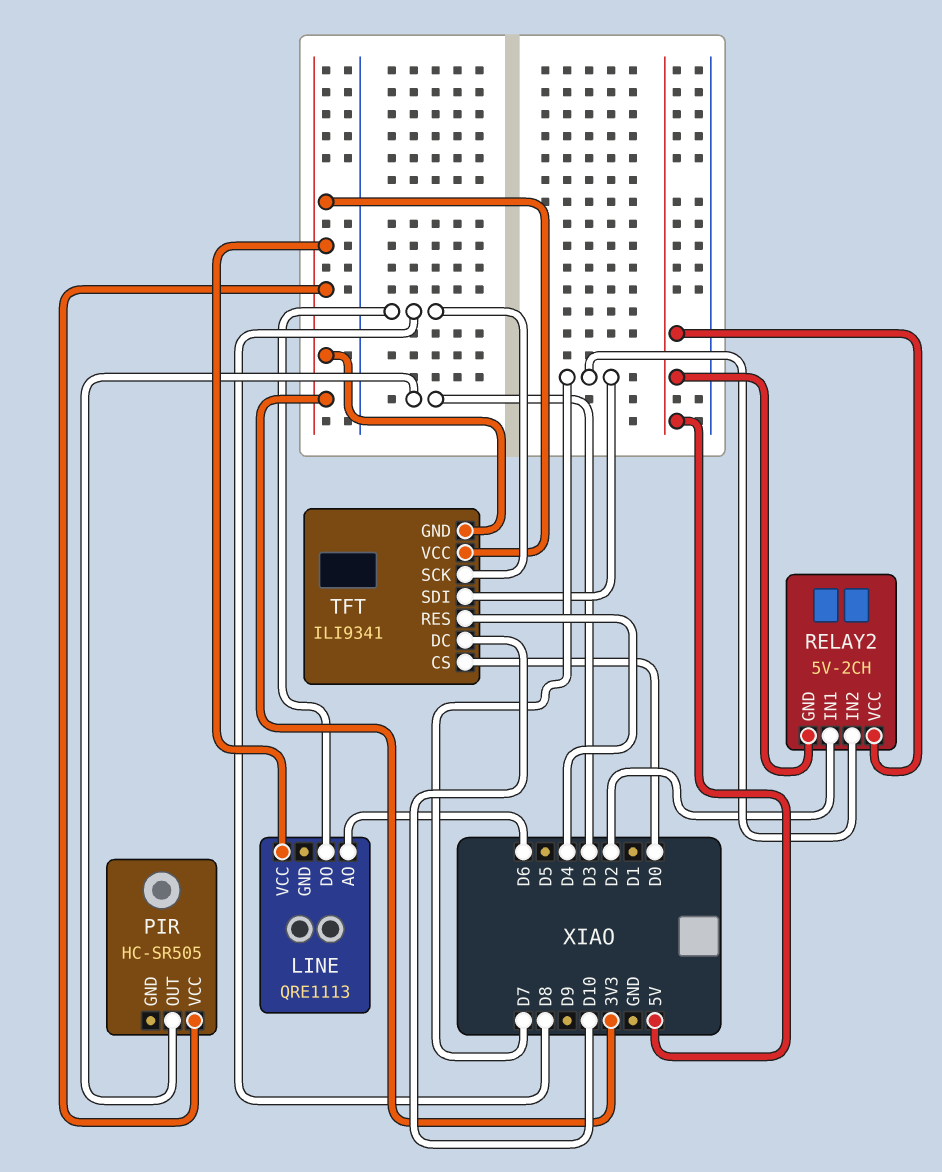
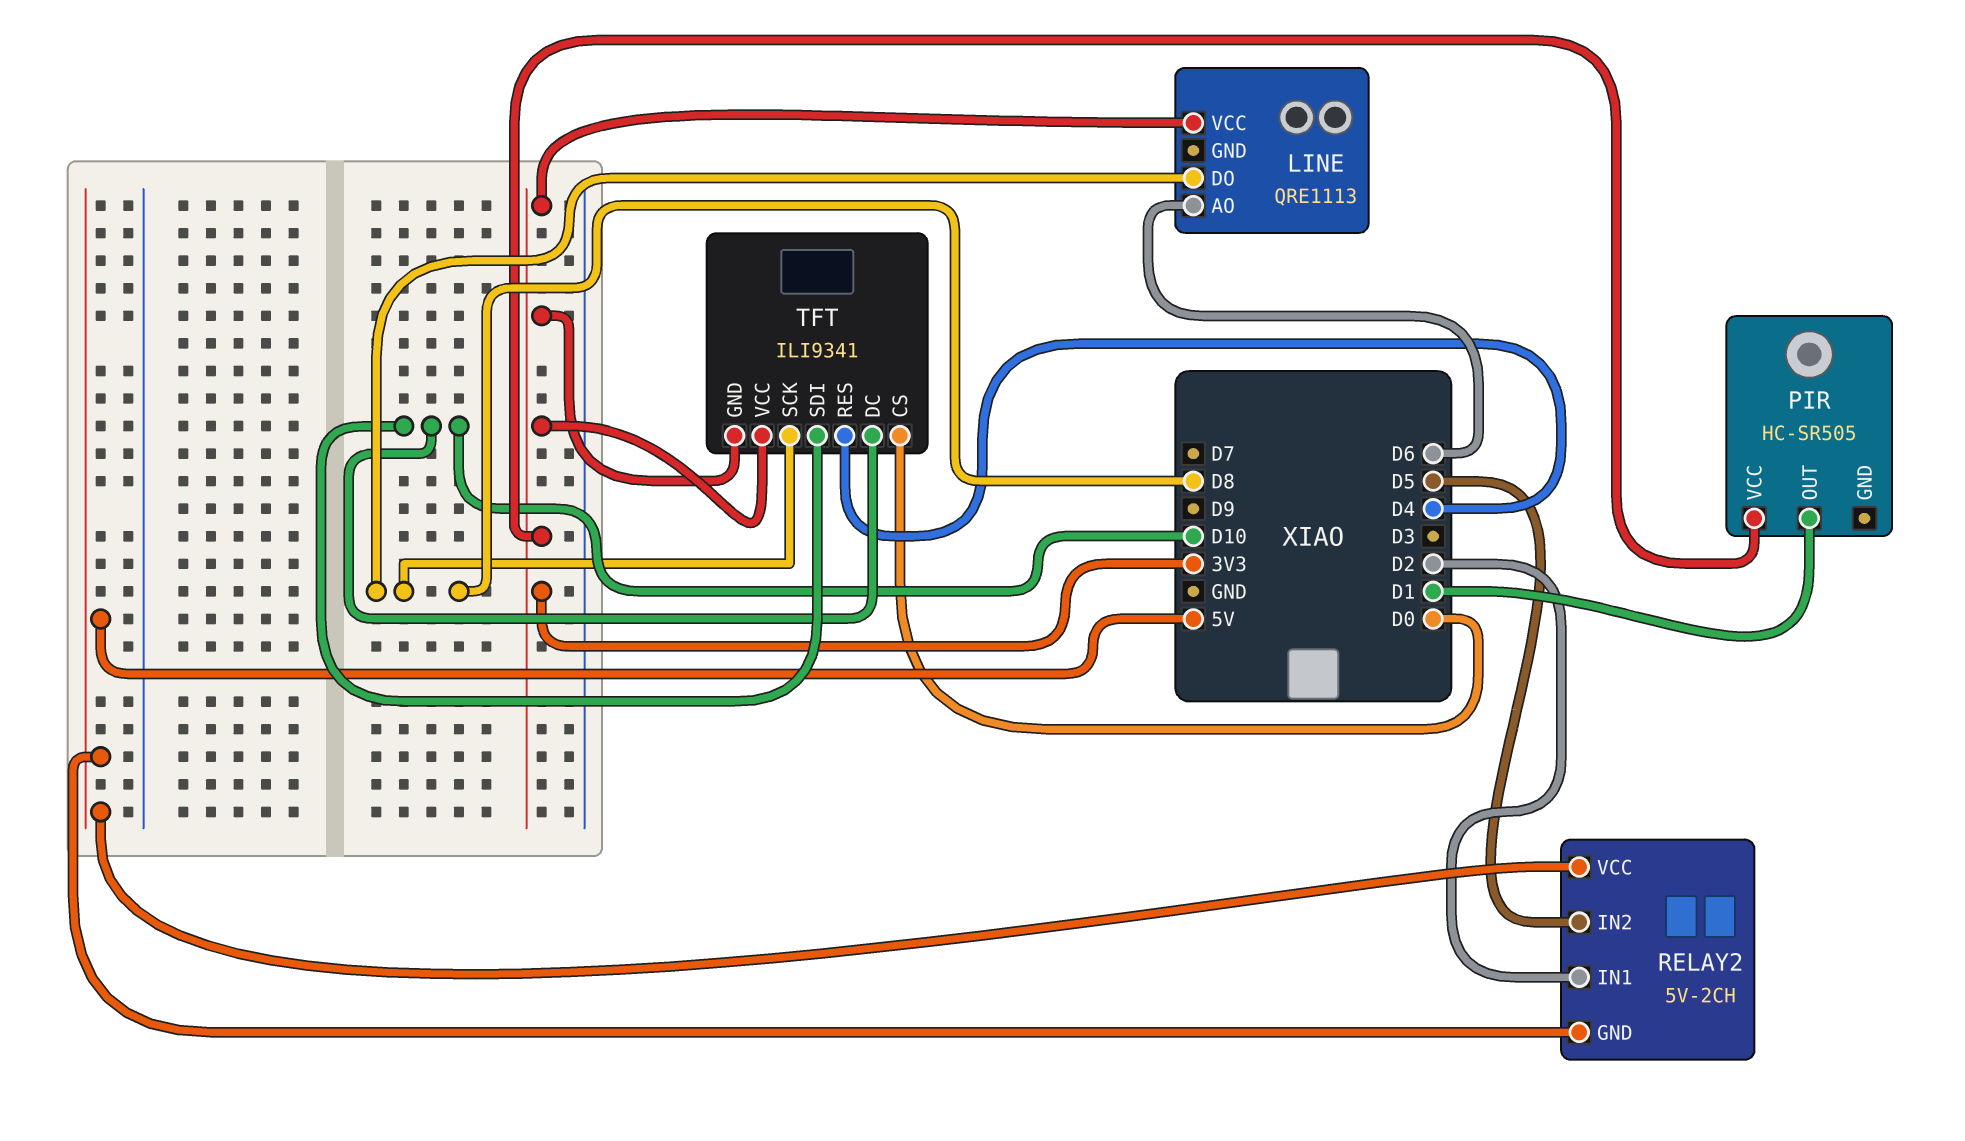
PIR pin OUT: D3 -> D1
RELAY2 pin IN2: D7 -> D5
TFT pin SDI: D7 -> D10

